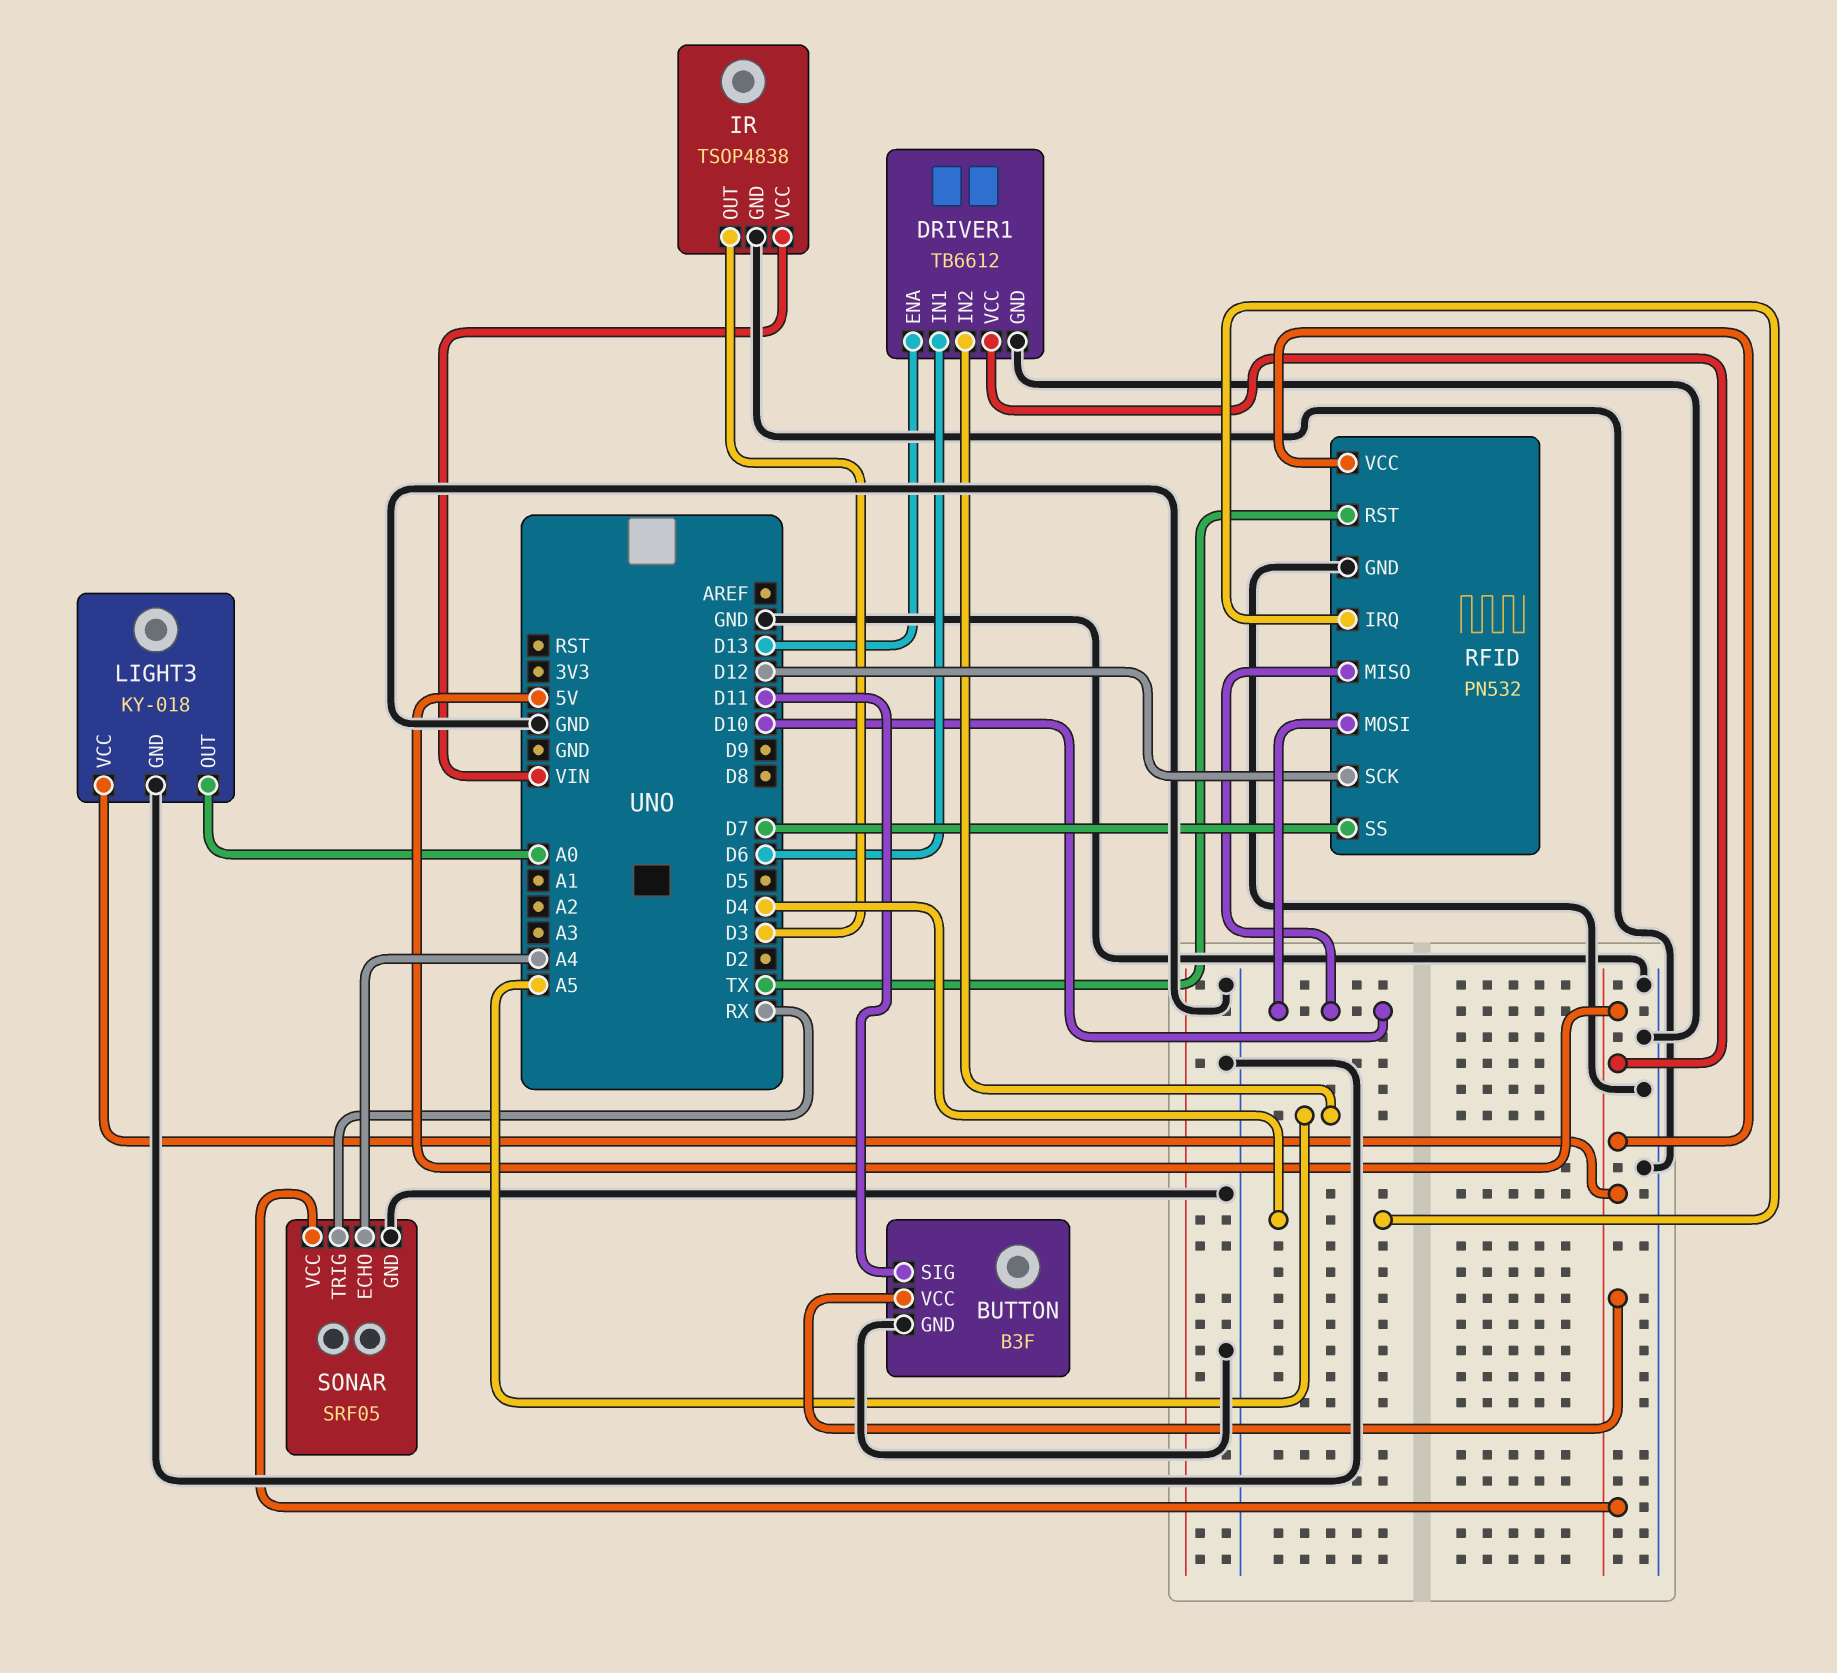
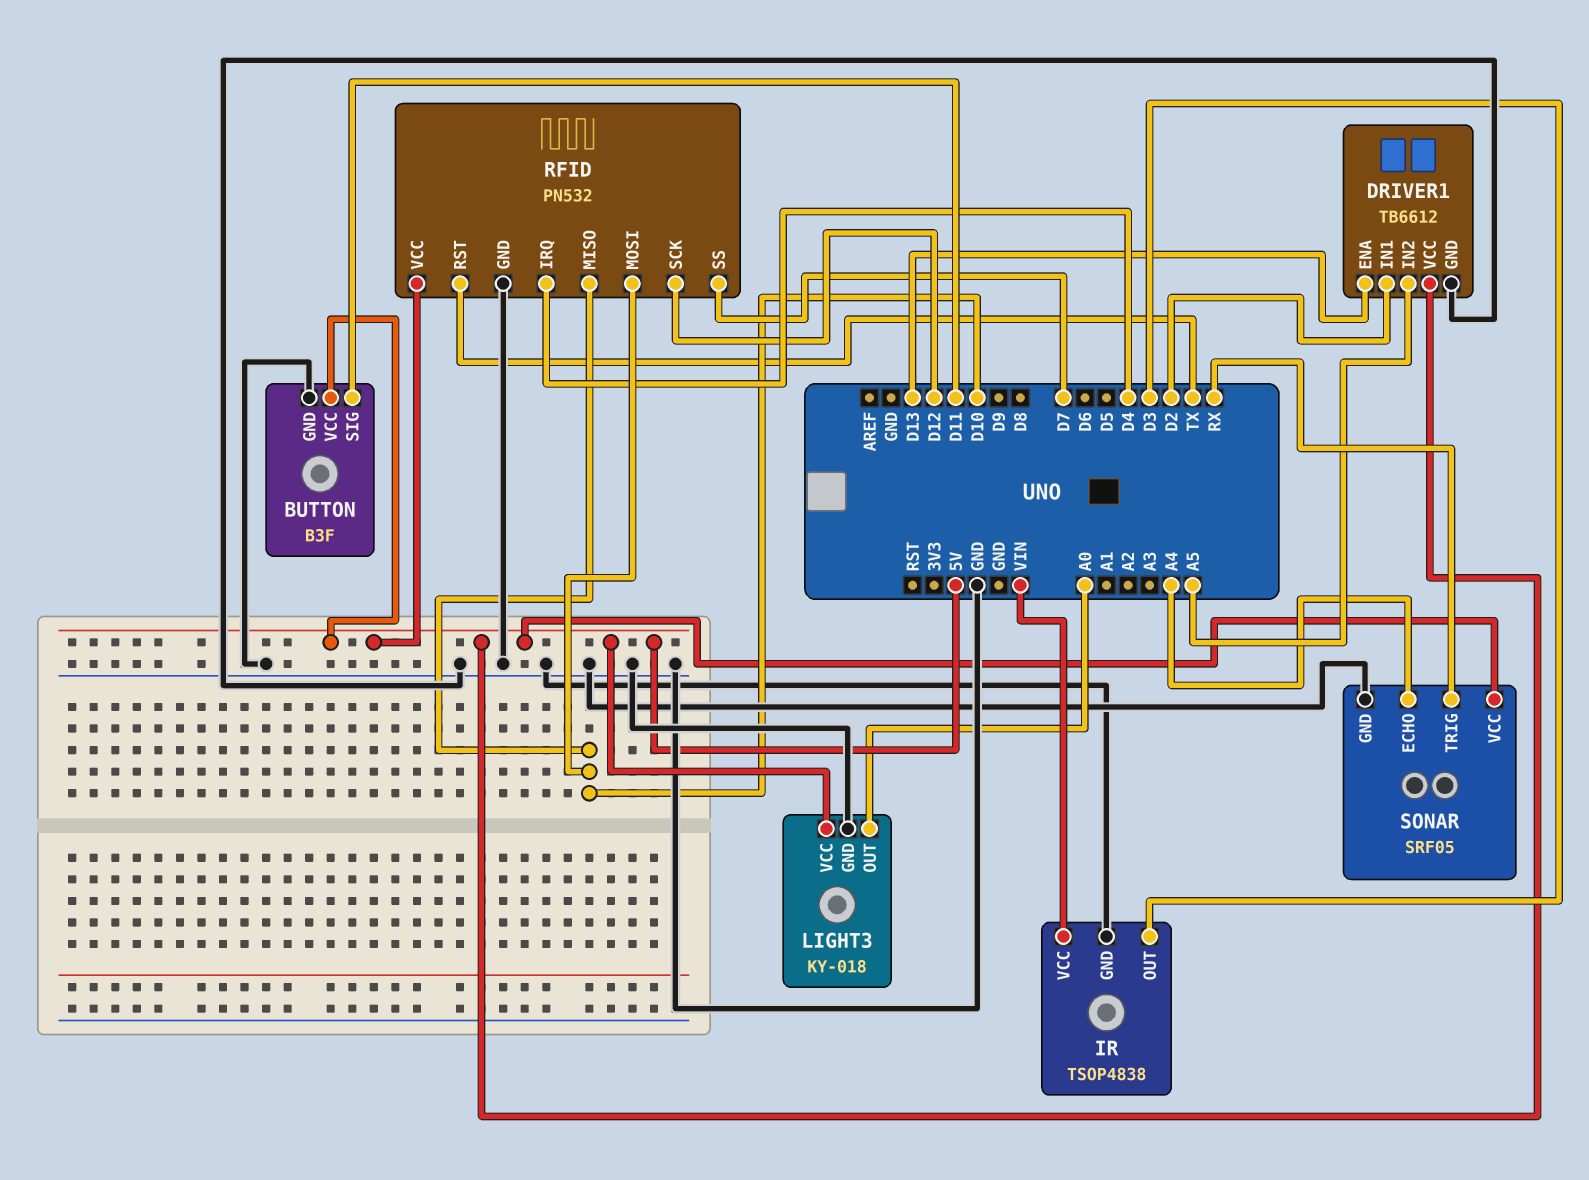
DRIVER1 pin IN1: D6 -> D2

